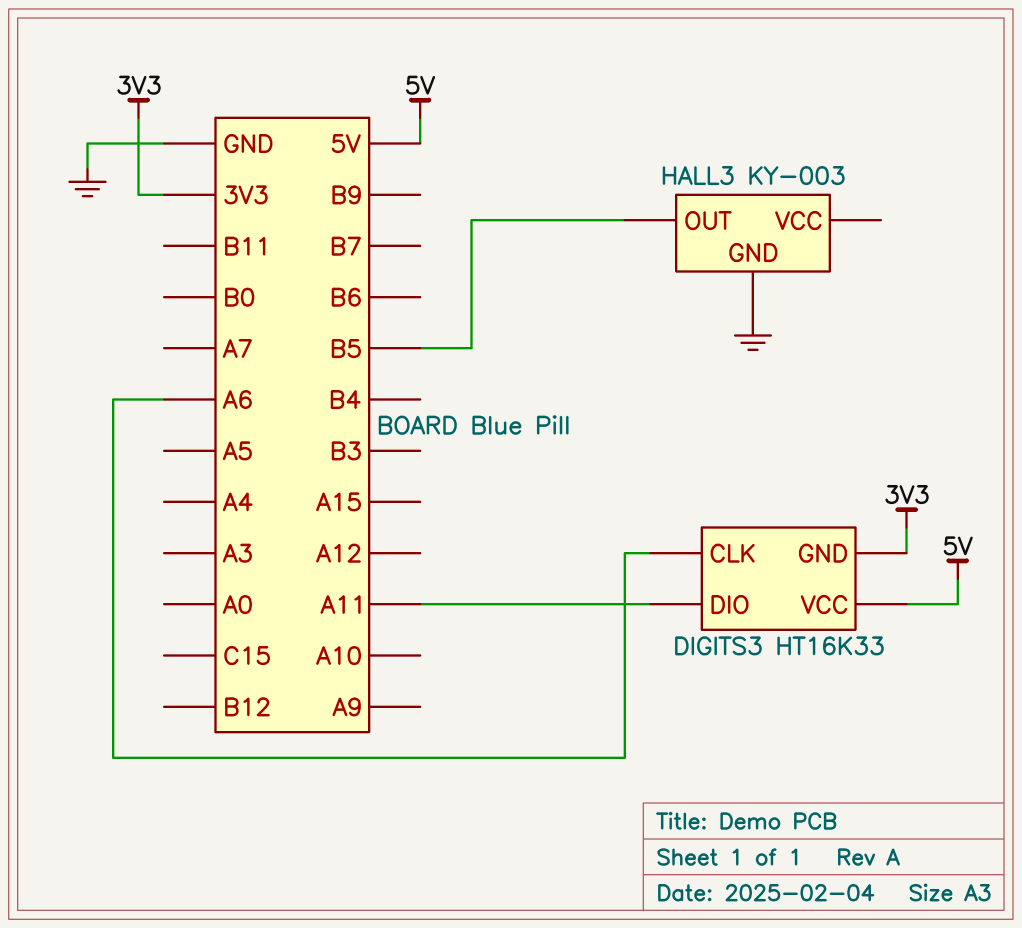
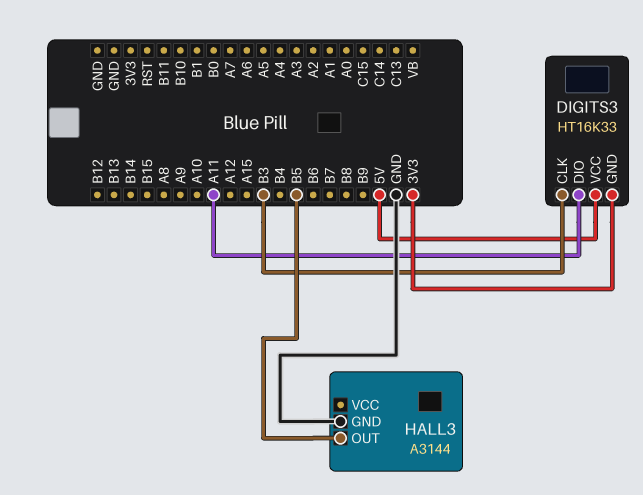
DIGITS3 pin CLK: A6 -> B3
HALL3: KY-003 -> A3144

